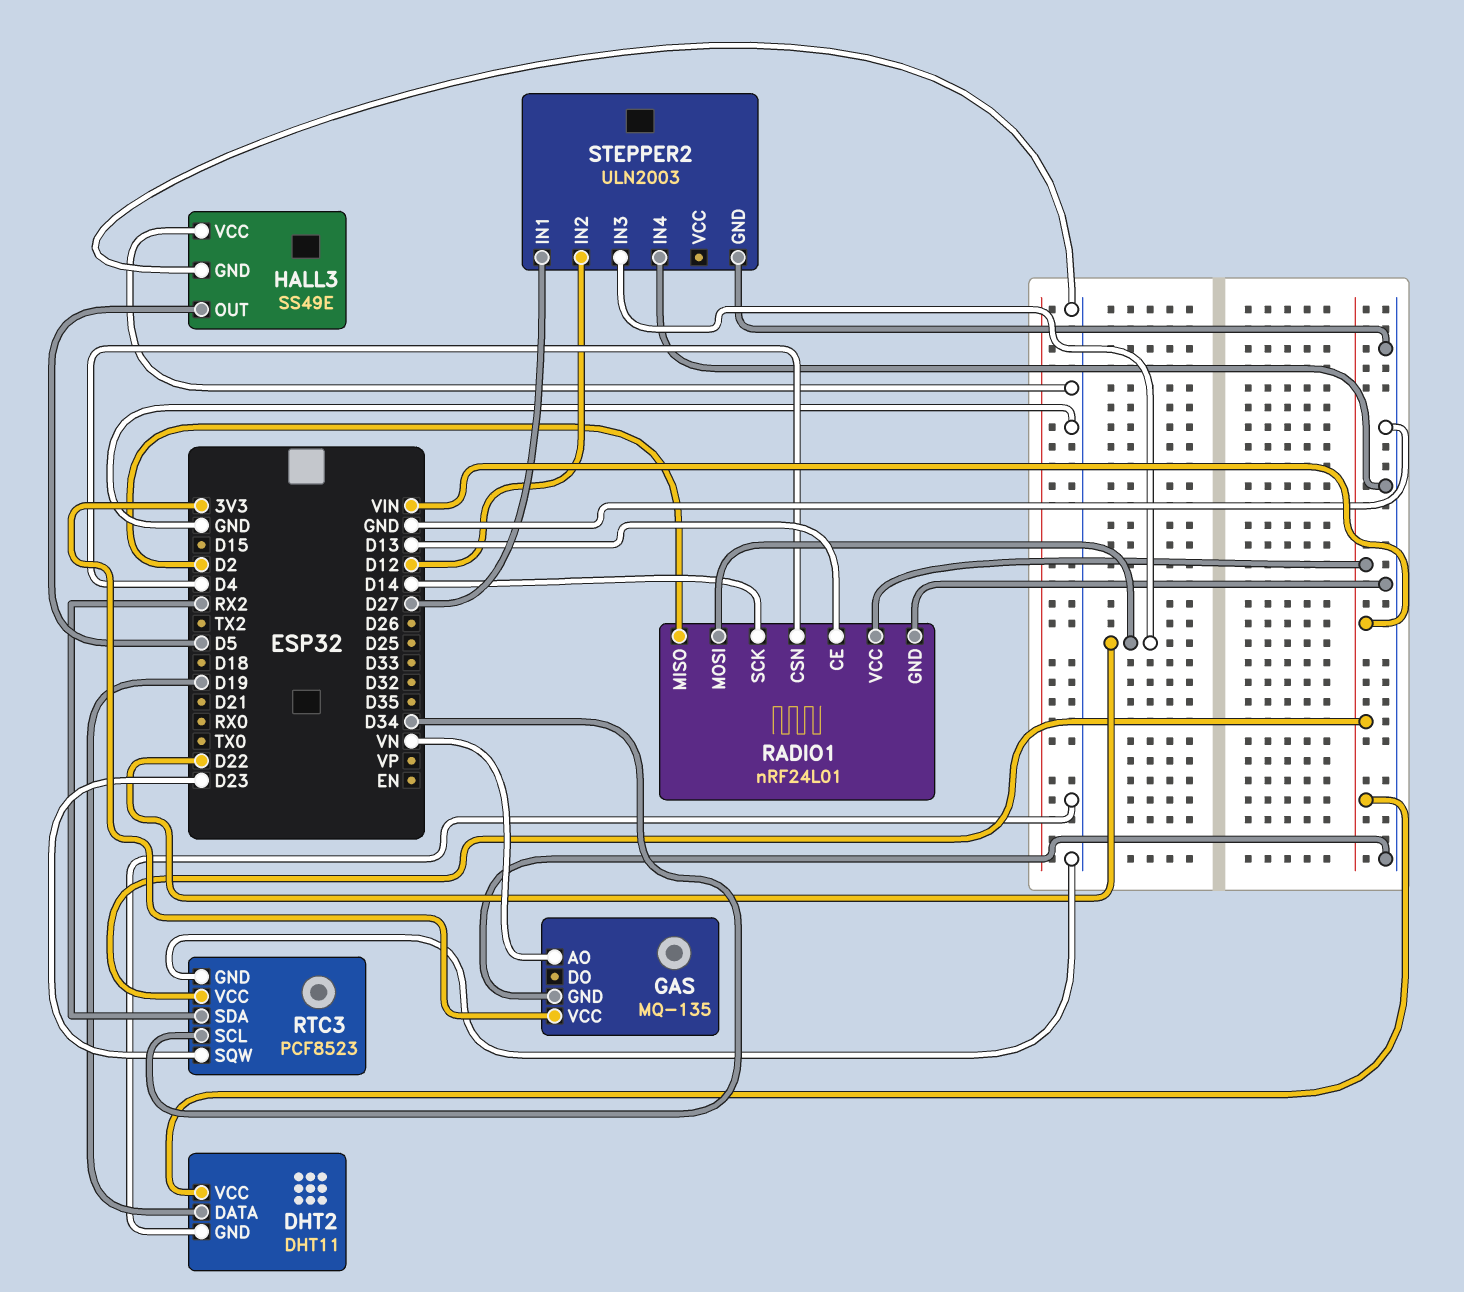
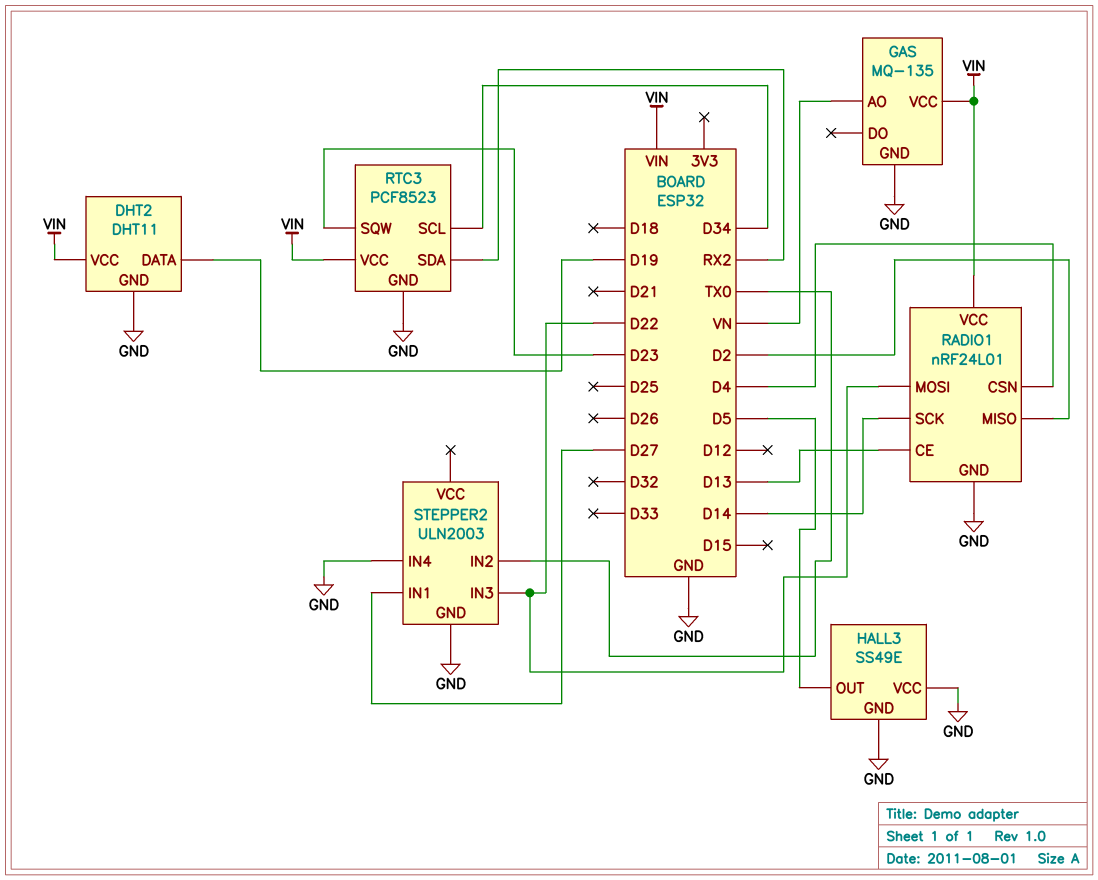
GAS pin VCC: 3V3 -> VIN
STEPPER2 pin IN2: D12 -> TX0

